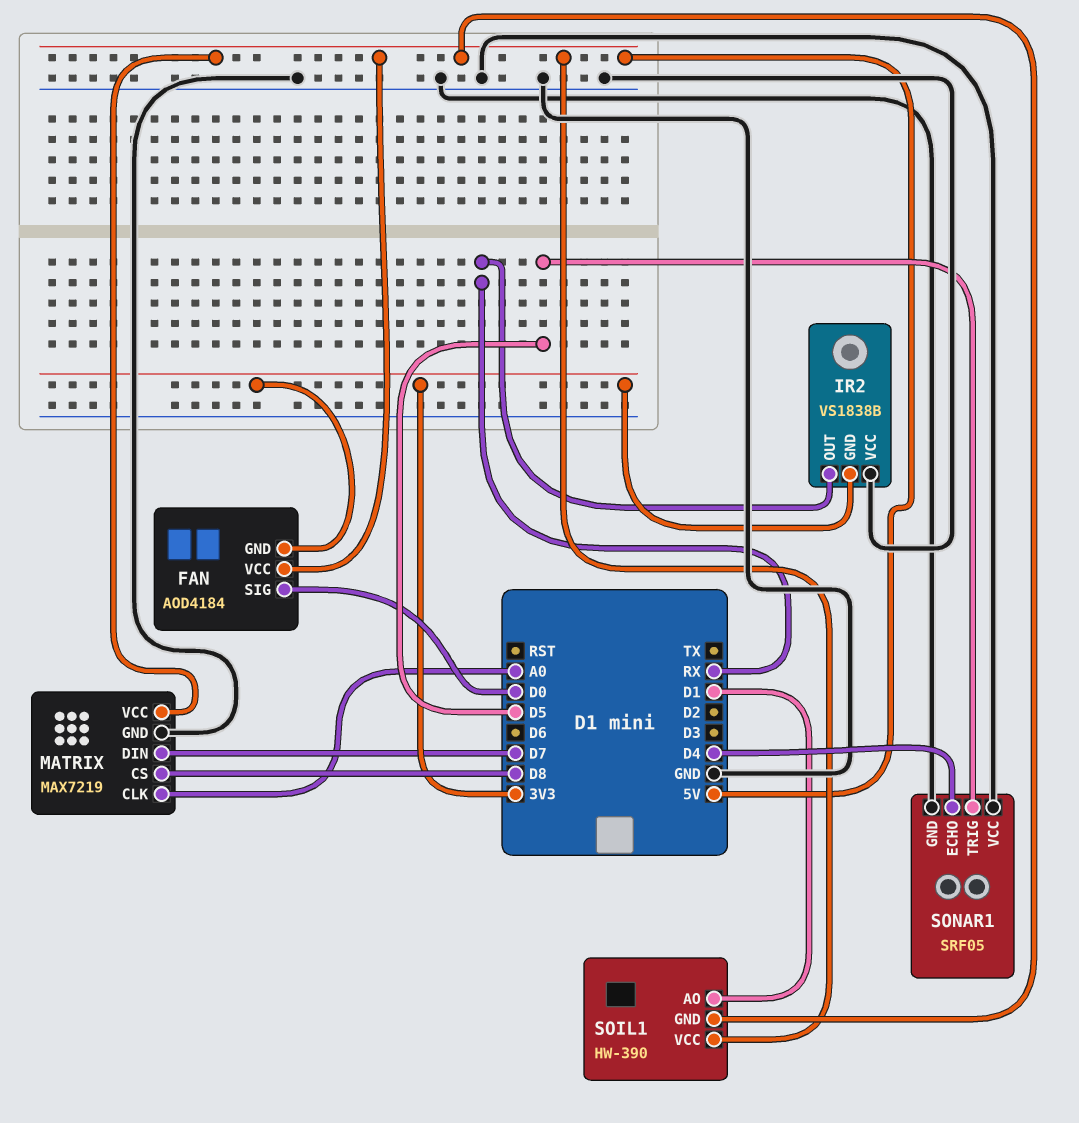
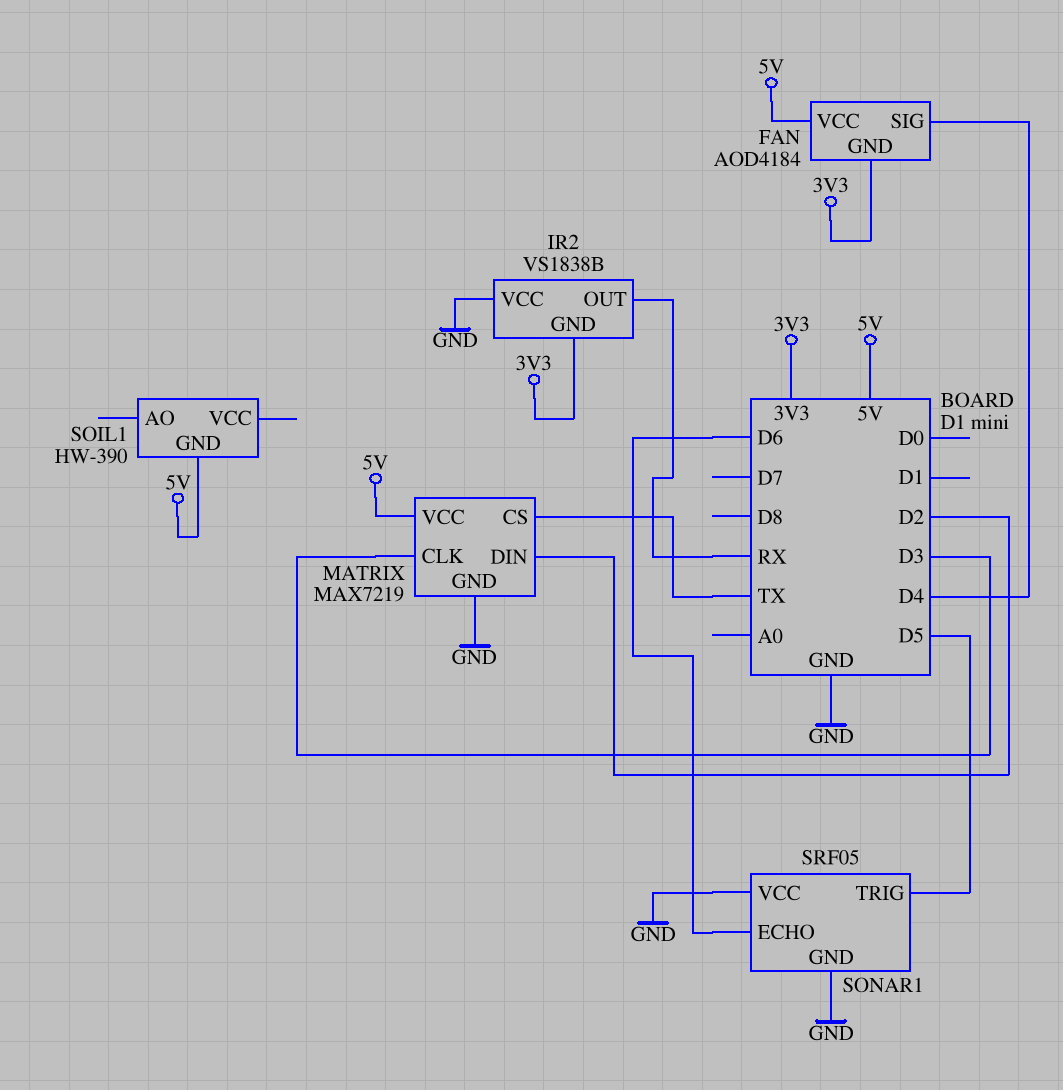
FAN pin SIG: D0 -> D4
MATRIX pin CLK: A0 -> D3
MATRIX pin CS: D8 -> TX
MATRIX pin DIN: D7 -> D2
SOIL1 pin AO: D1 -> none
SOIL1 pin VCC: 5V -> none
SONAR1 pin ECHO: D4 -> D6

